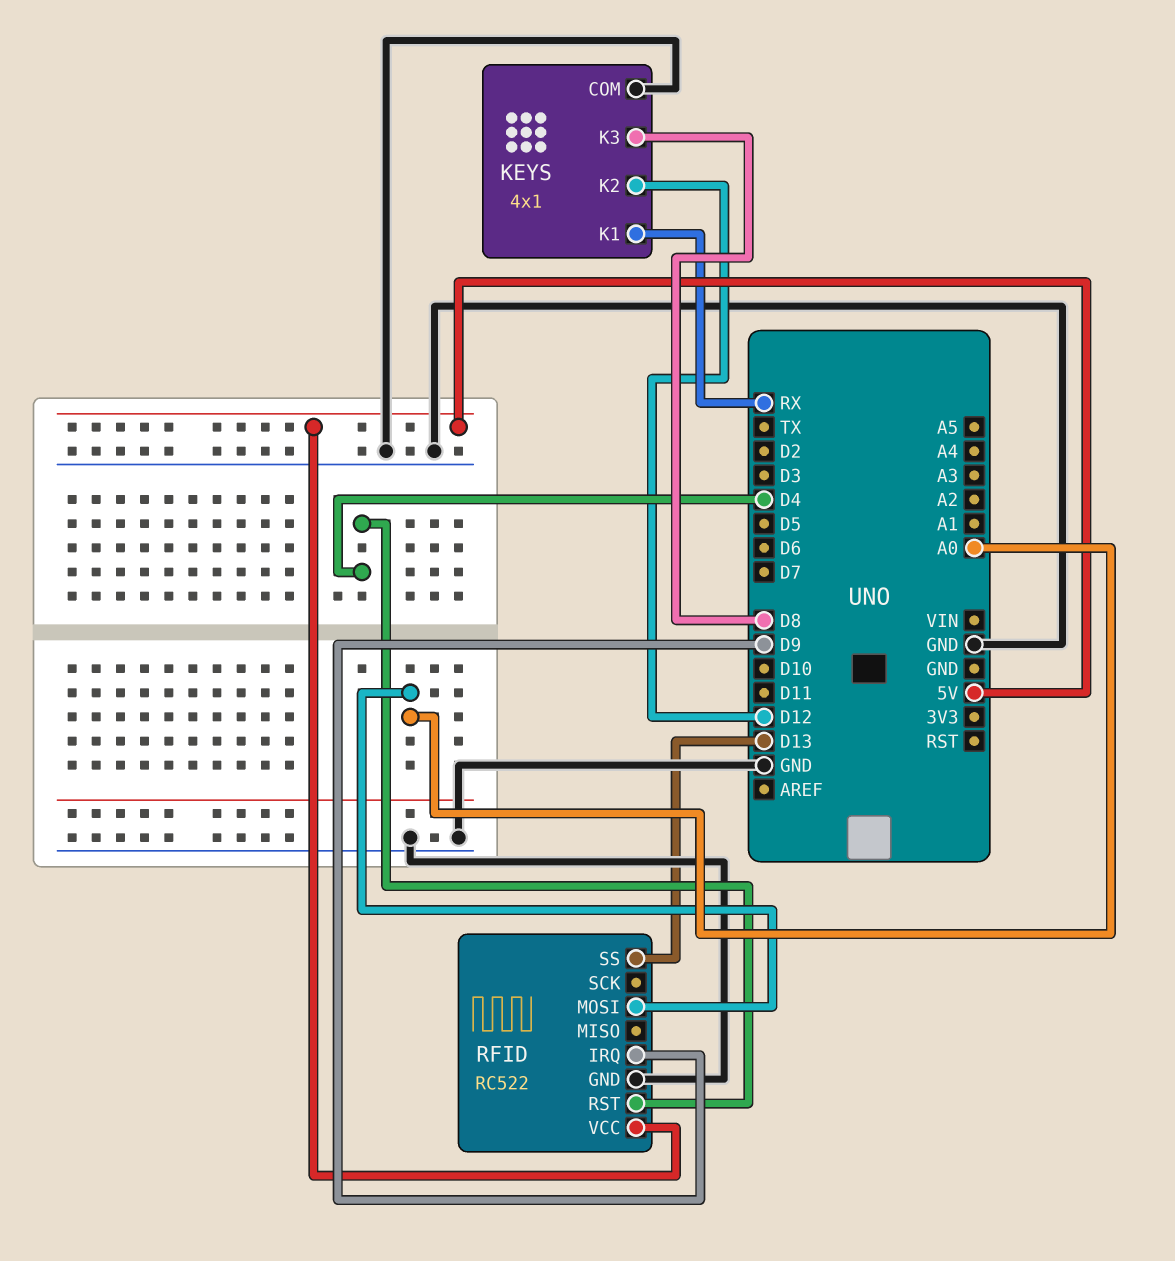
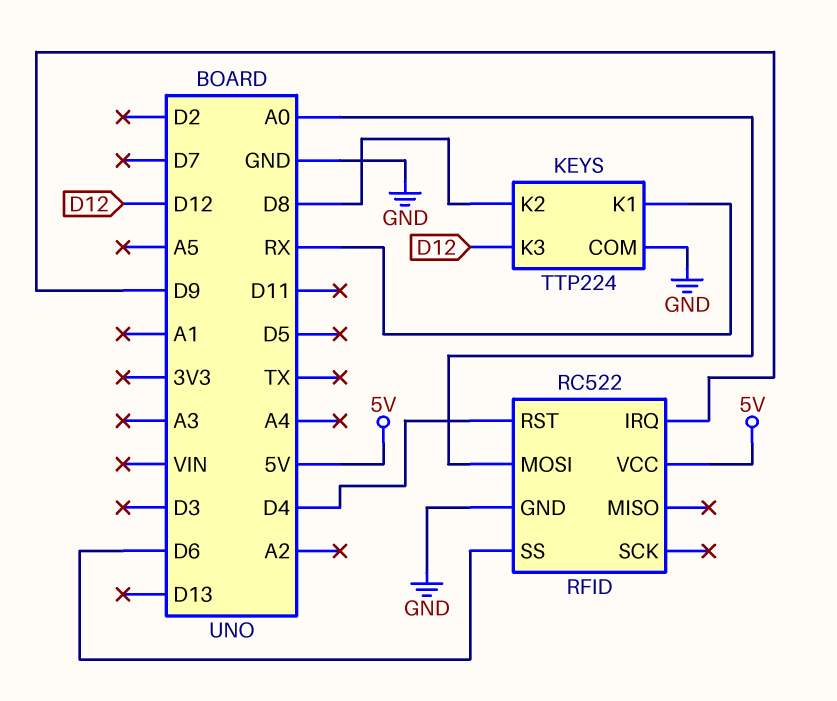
KEYS: 4x1 -> TTP224
KEYS pin K2: D12 -> D8
KEYS pin K3: D8 -> D12
RFID pin SS: D13 -> D6

